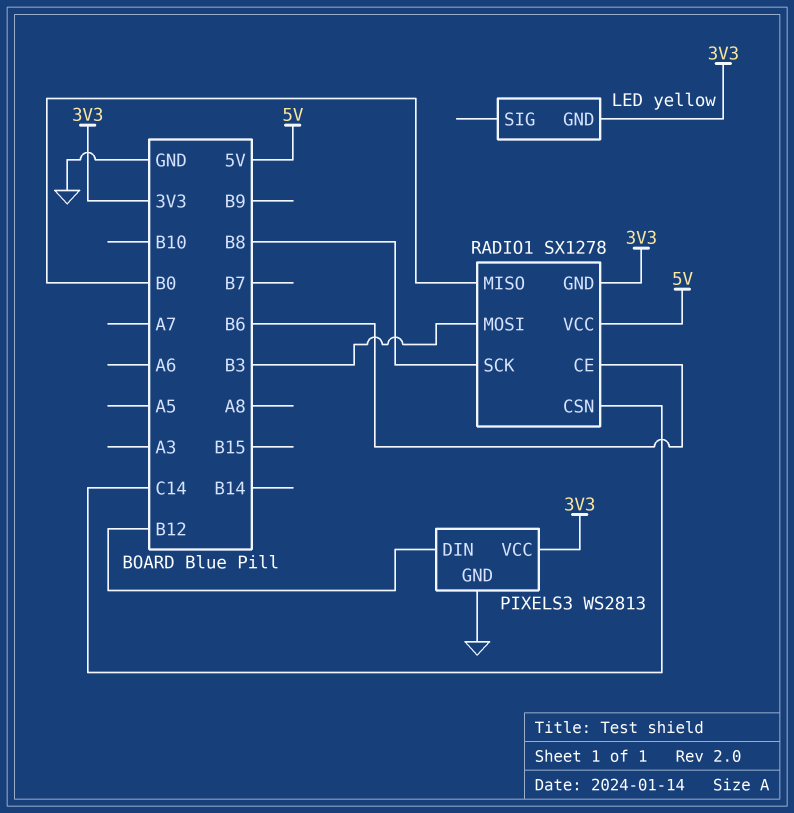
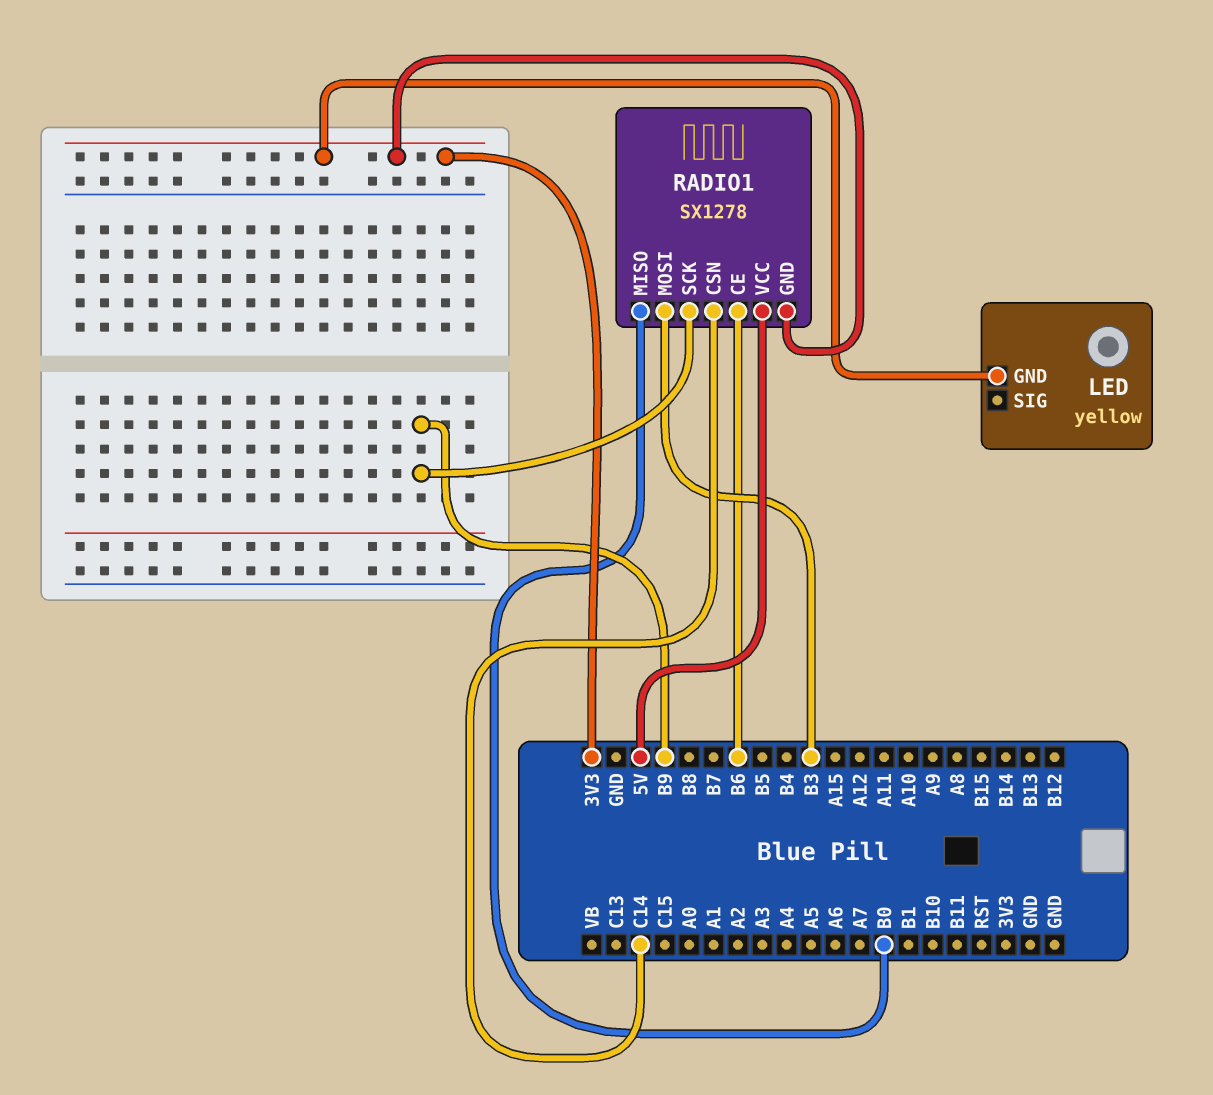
PIXELS3: WS2813 -> none
PIXELS3 pin DIN: B12 -> none
PIXELS3 pin GND: GND -> none
PIXELS3 pin VCC: 3V3 -> none
RADIO1 pin SCK: B8 -> B9

